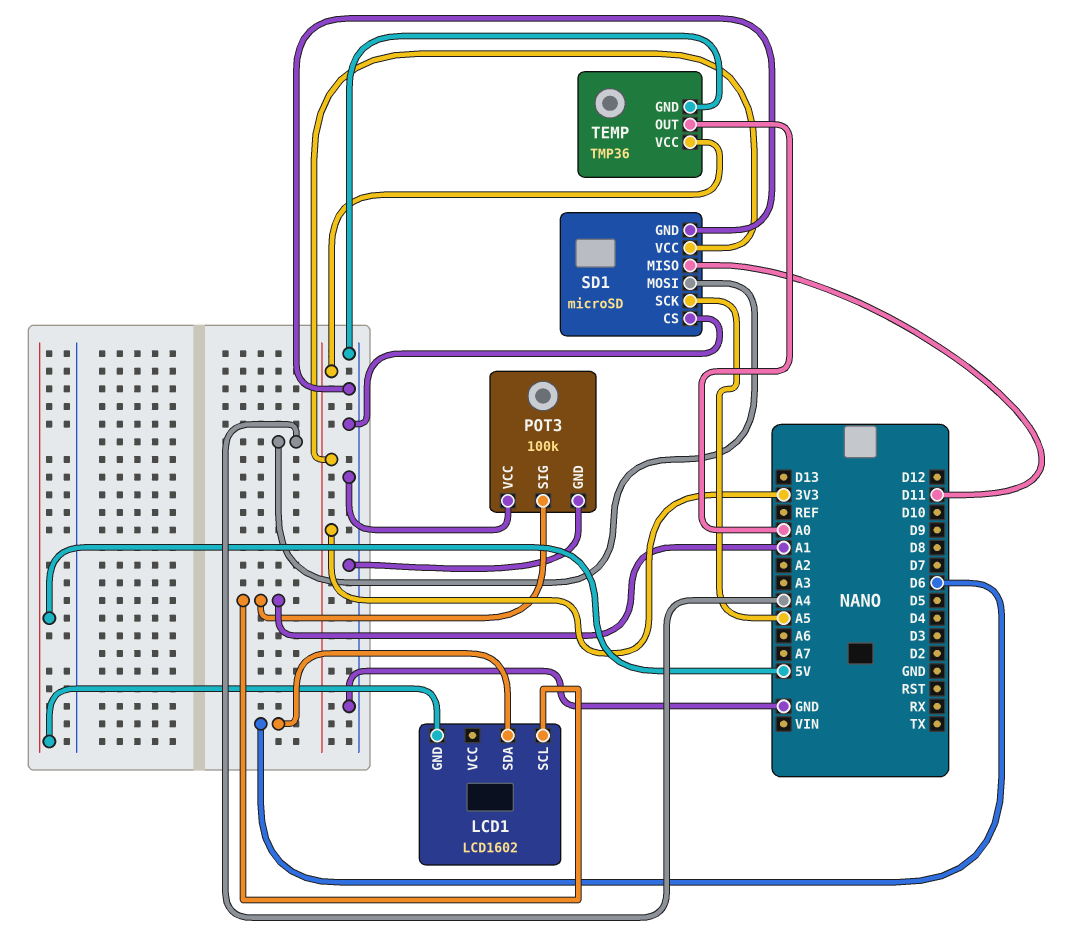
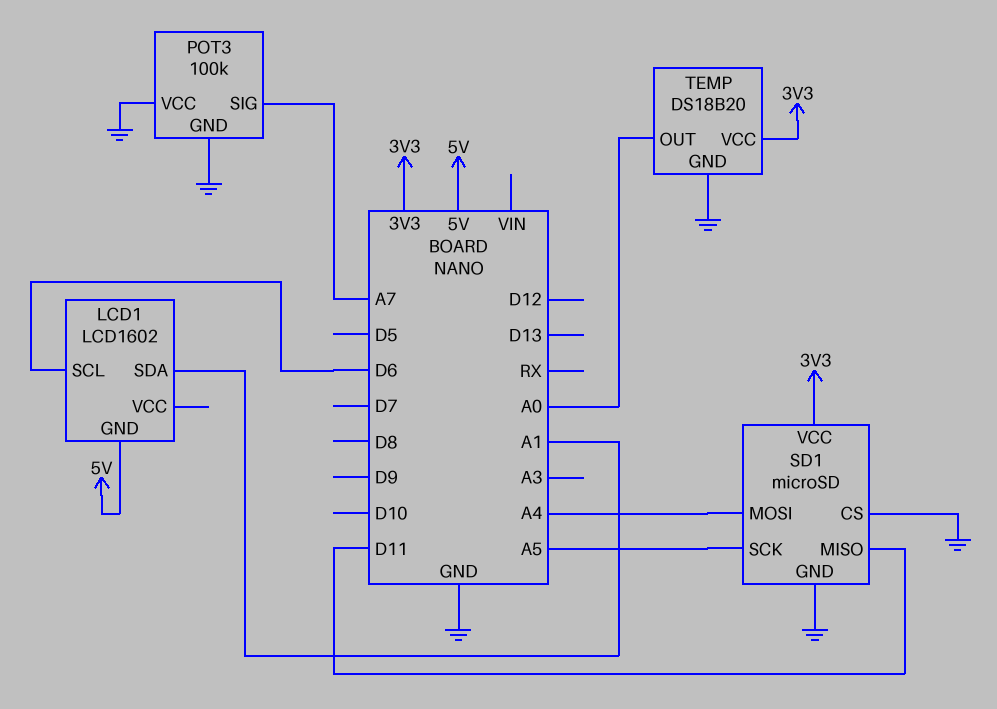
LCD1 pin SCL: A1 -> D6
LCD1 pin SDA: D6 -> A1
POT3 pin SIG: A1 -> A7
TEMP: TMP36 -> DS18B20

